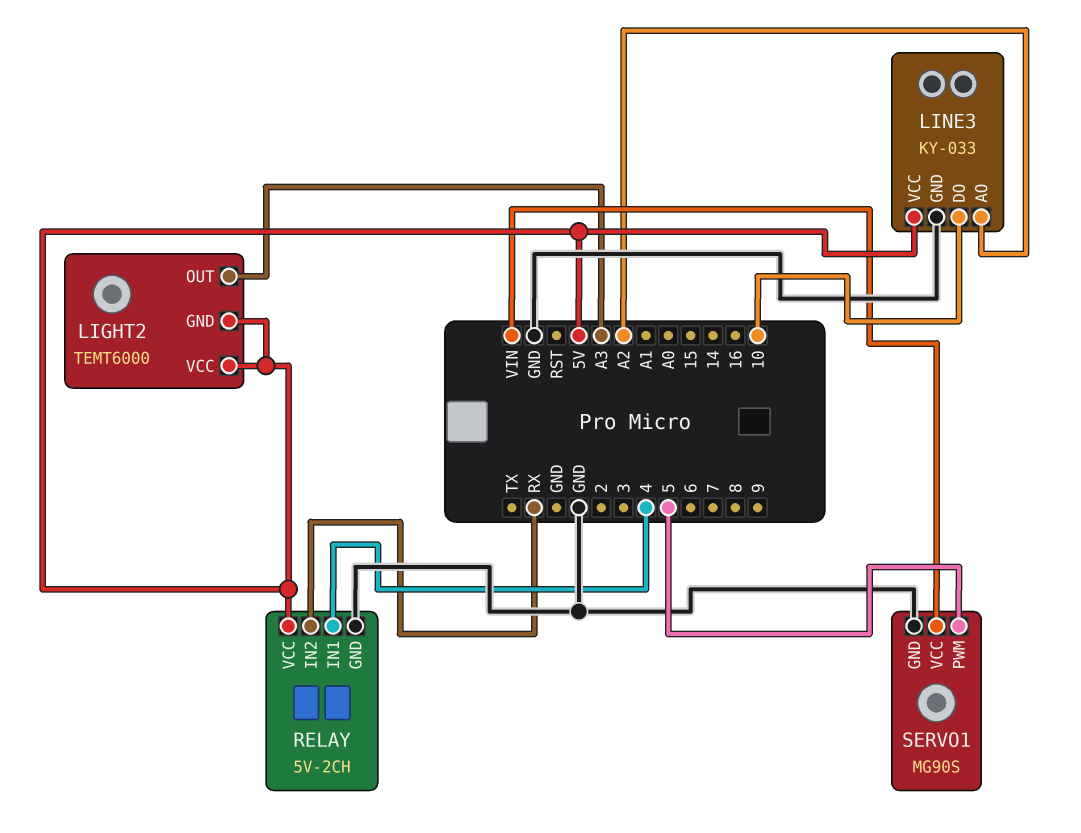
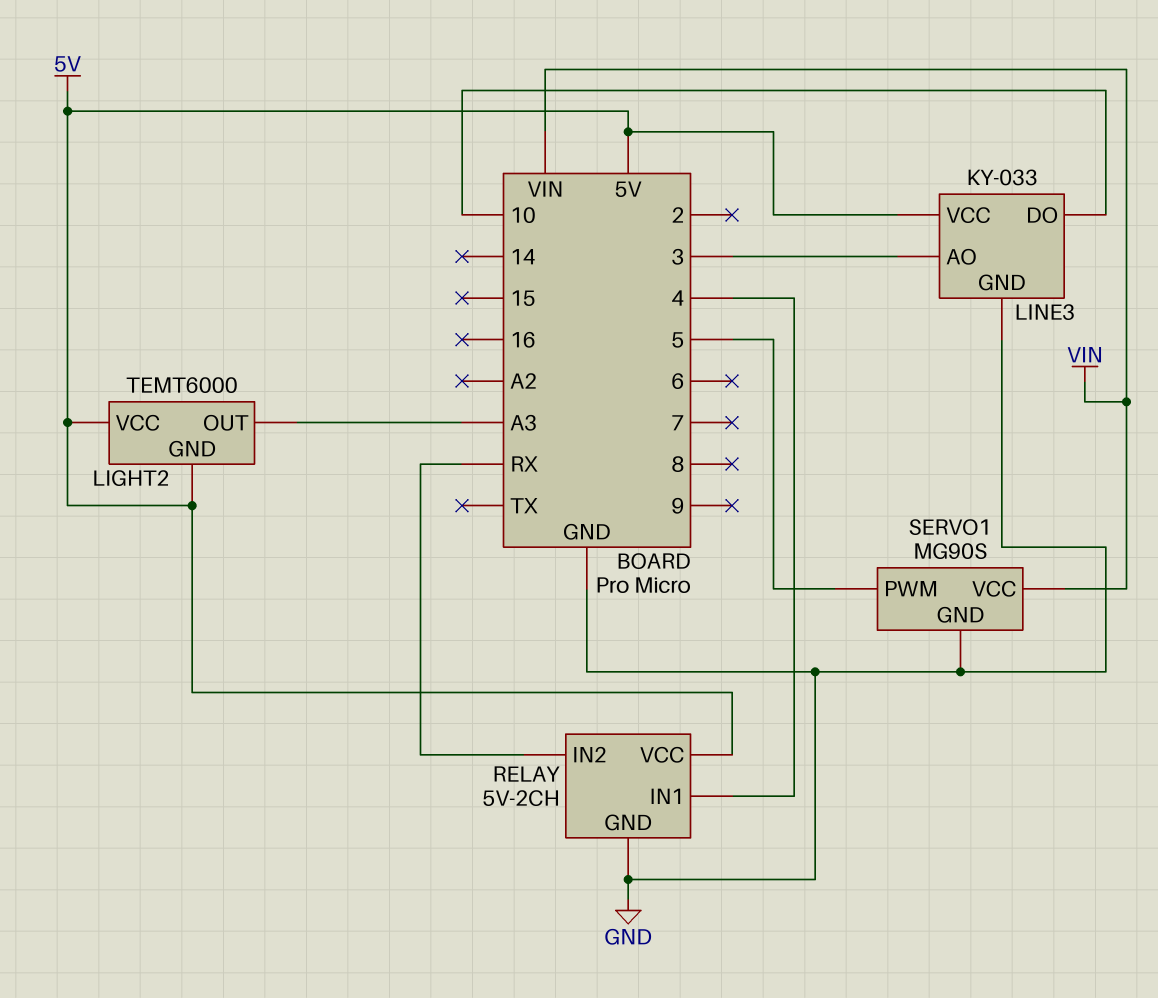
LINE3 pin AO: A2 -> 3

